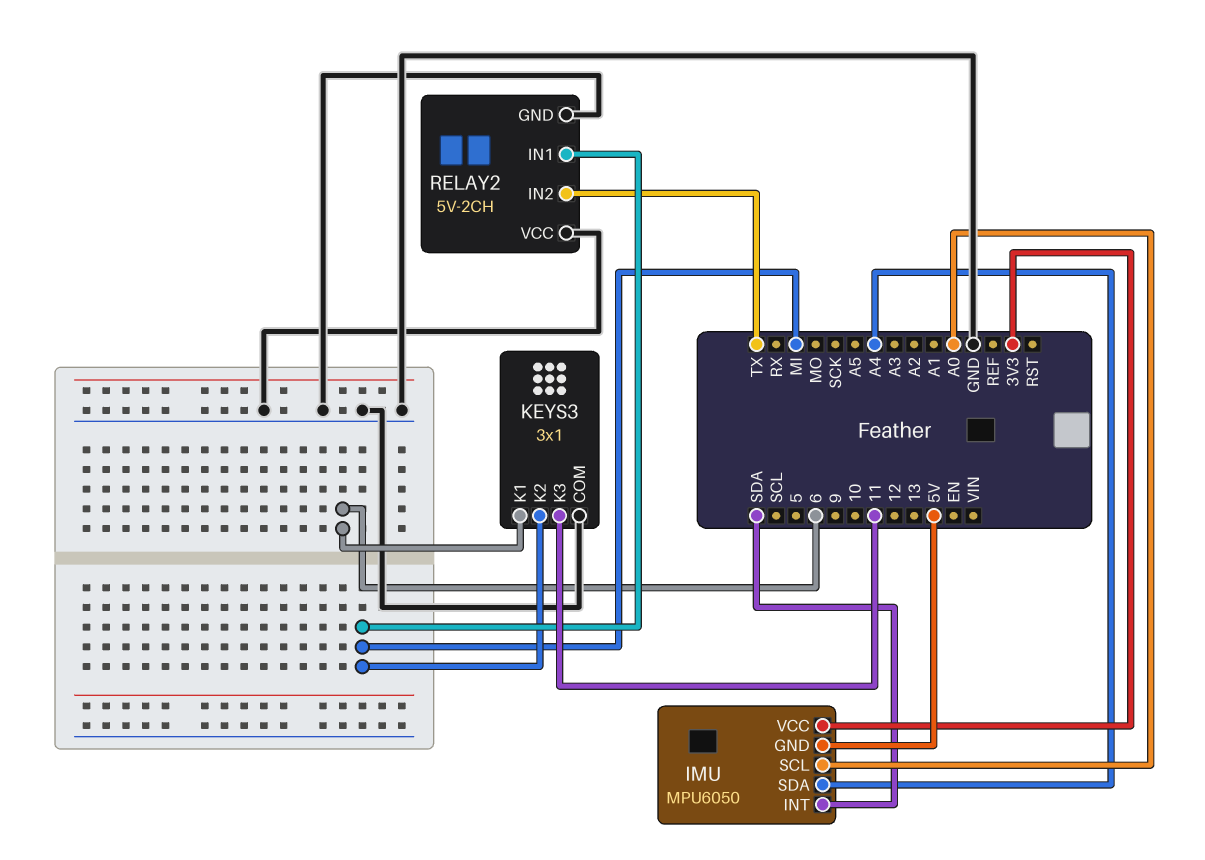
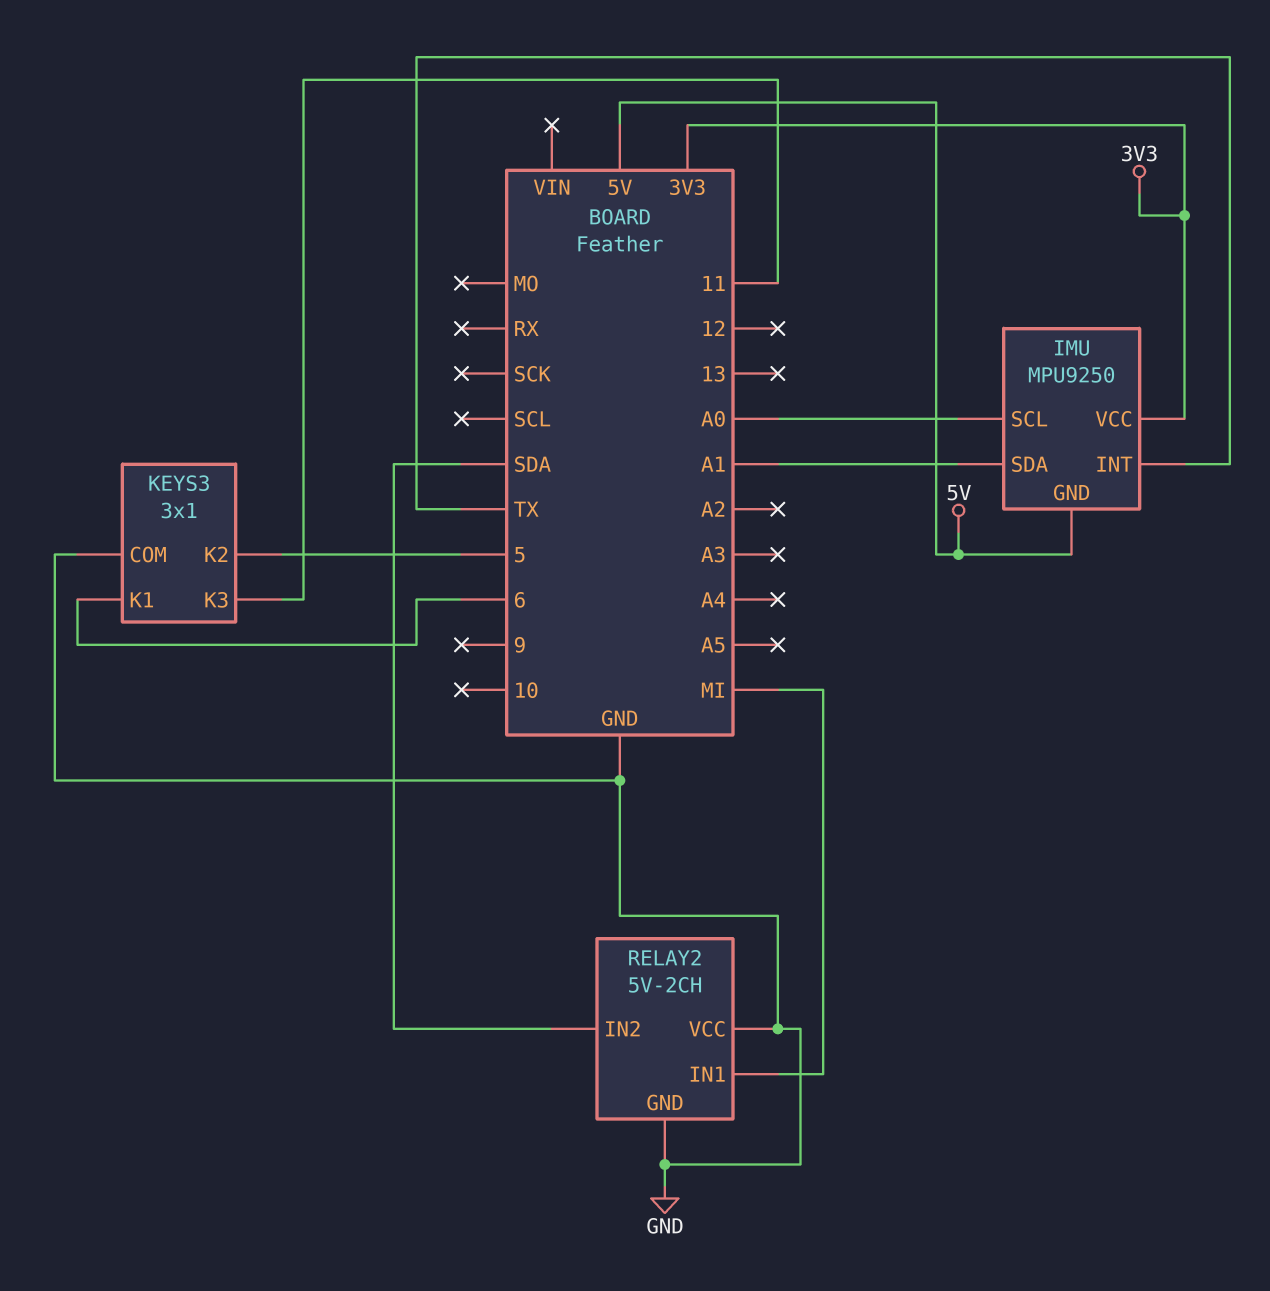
IMU: MPU6050 -> MPU9250
IMU pin INT: SDA -> TX
IMU pin SDA: A4 -> A1
KEYS3 pin K2: MI -> 5
RELAY2 pin IN2: TX -> SDA

